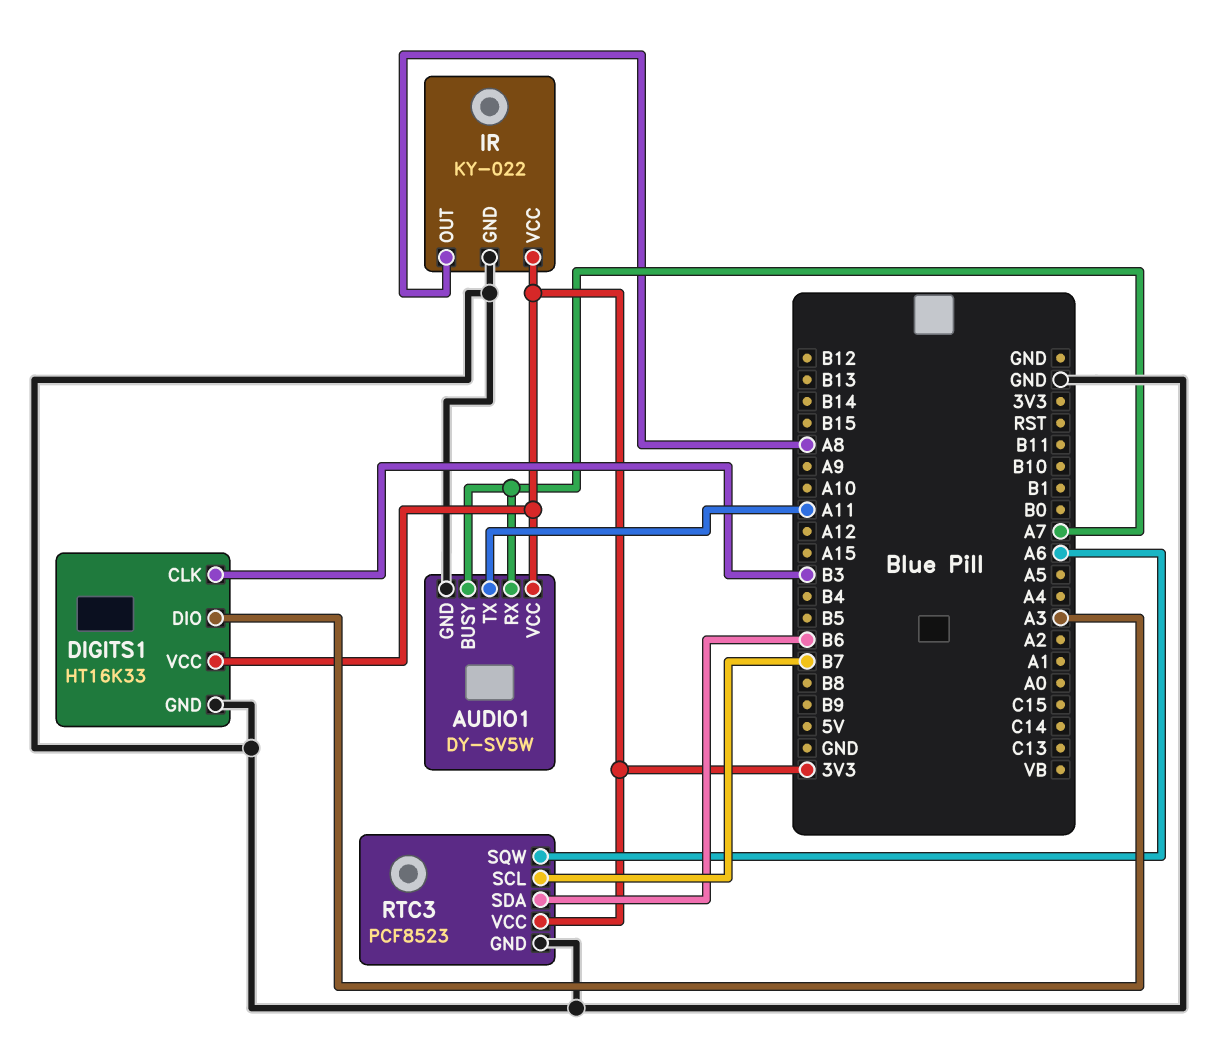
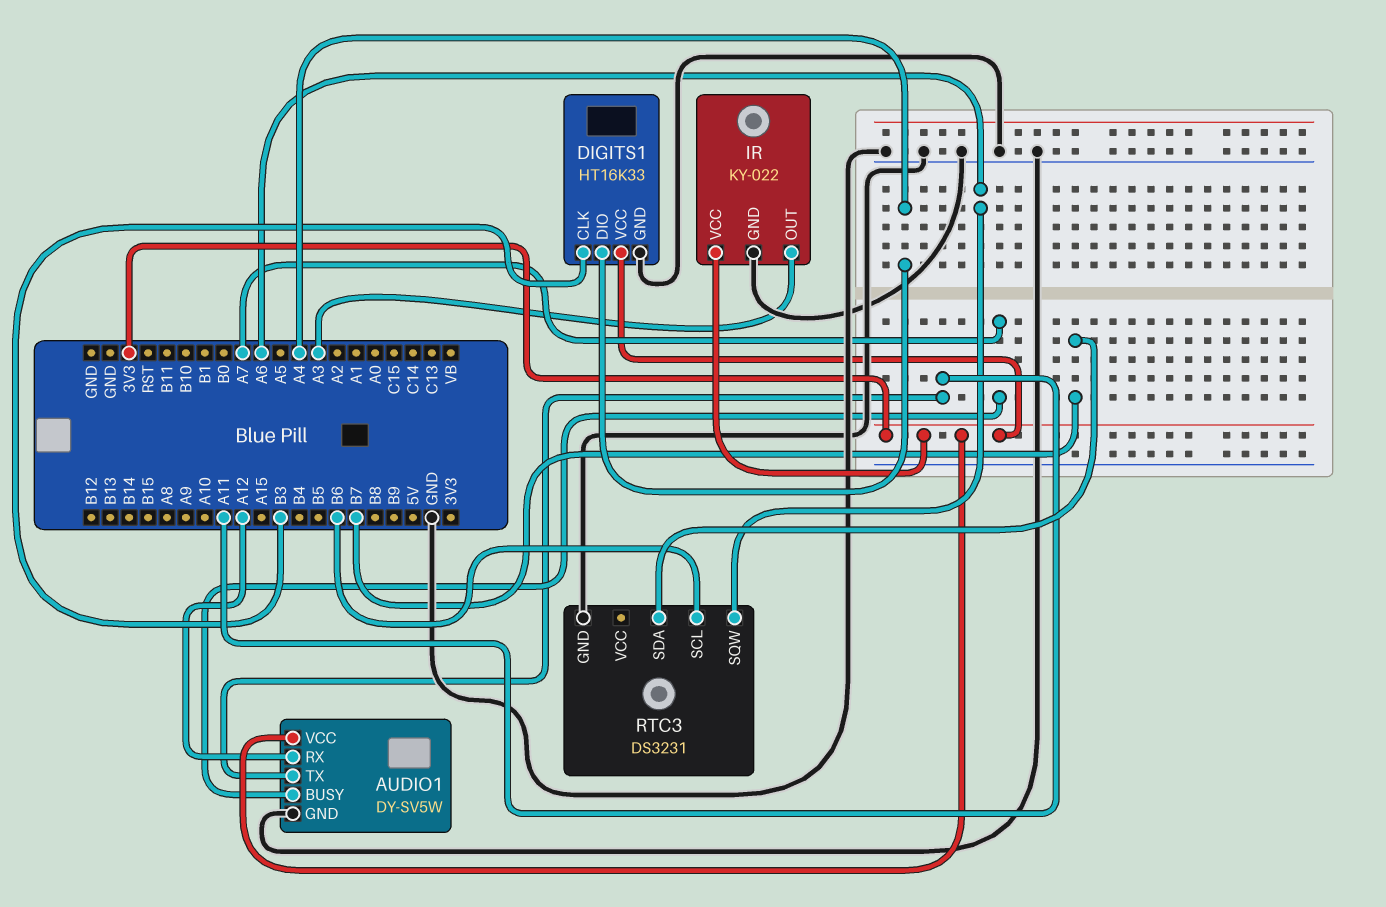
AUDIO1 pin RX: A7 -> A12
DIGITS1 pin DIO: A3 -> A4
IR pin OUT: A8 -> A3
RTC3: PCF8523 -> DS3231
RTC3 pin SCL: B7 -> B6
RTC3 pin SDA: B6 -> B7
RTC3 pin VCC: 3V3 -> none

